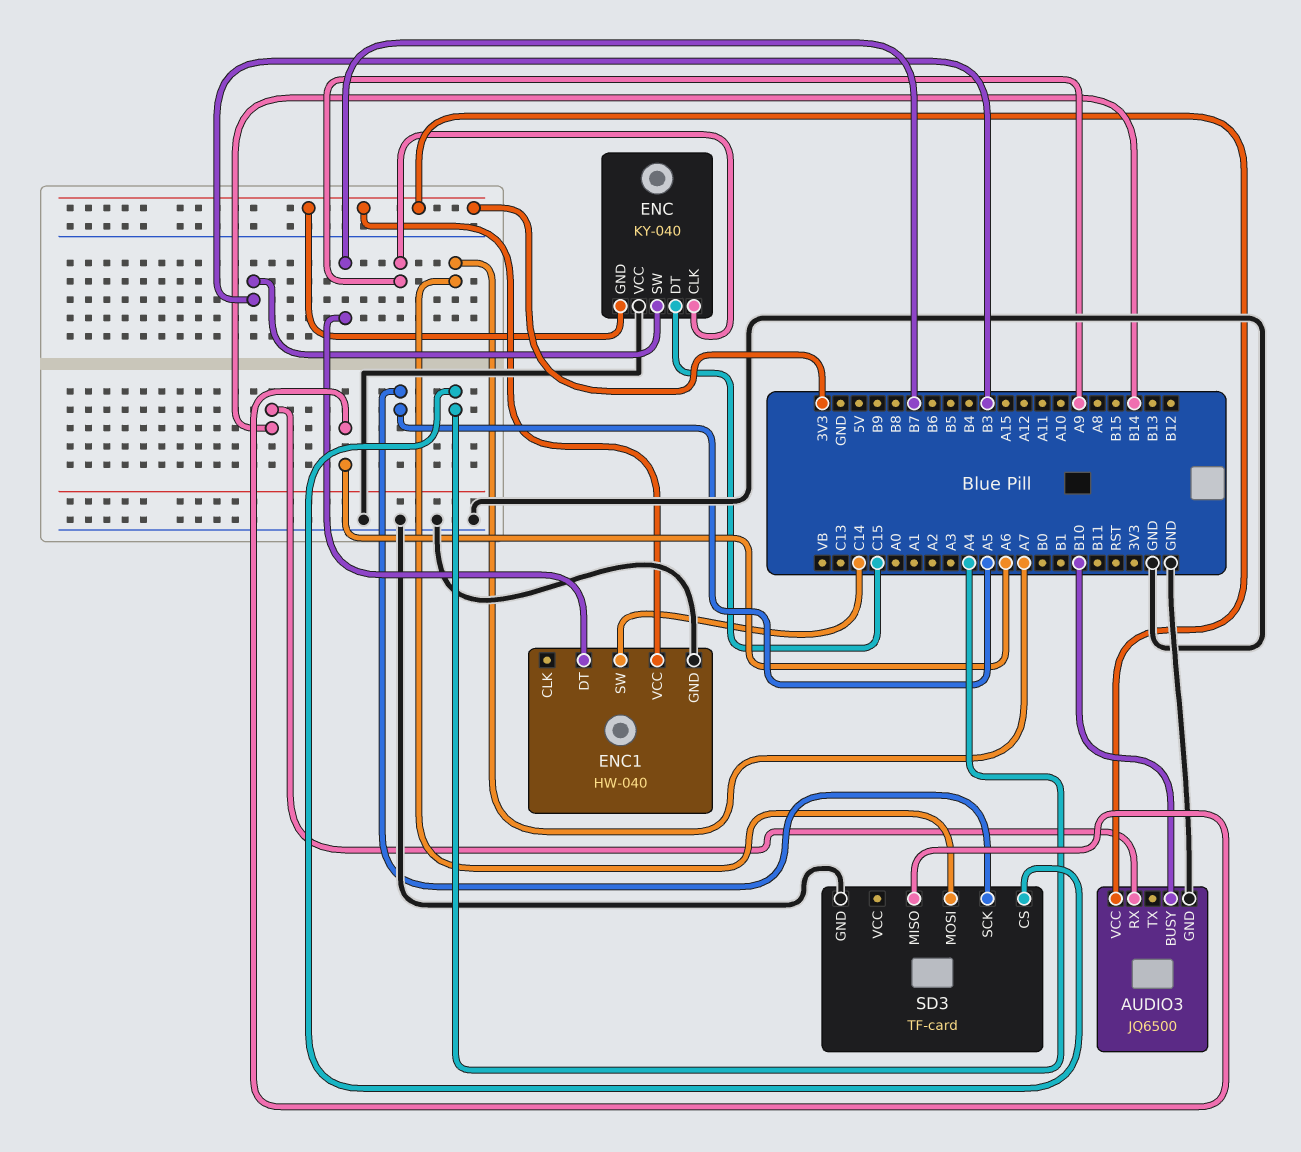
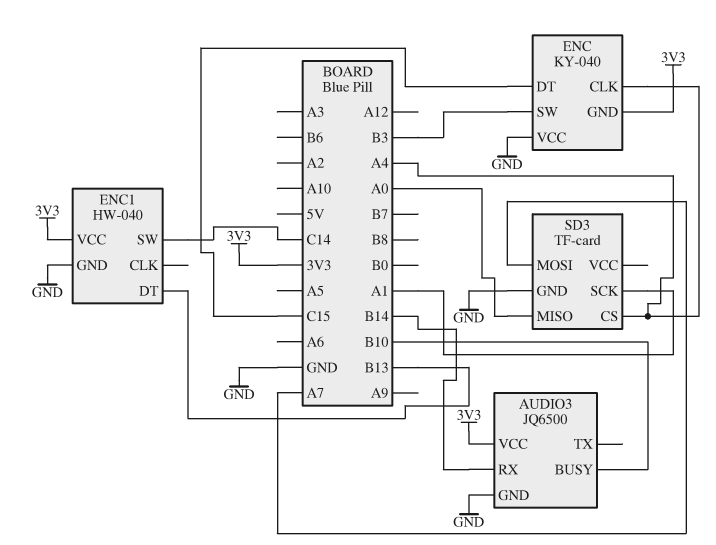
ENC pin CLK: A9 -> A4
ENC1 pin DT: B7 -> B13
SD3 pin MISO: A6 -> A0
SD3 pin SCK: A5 -> A1

